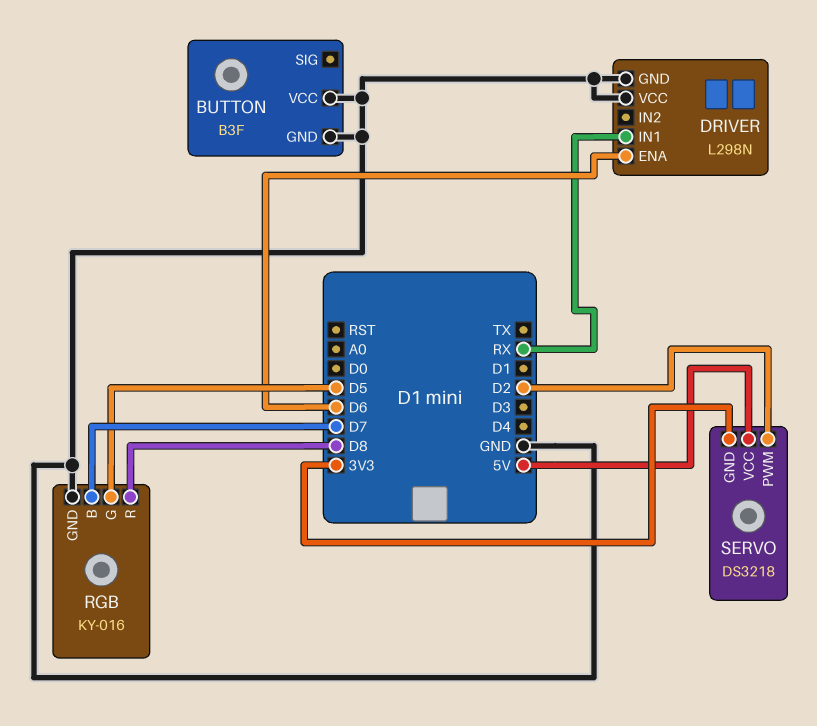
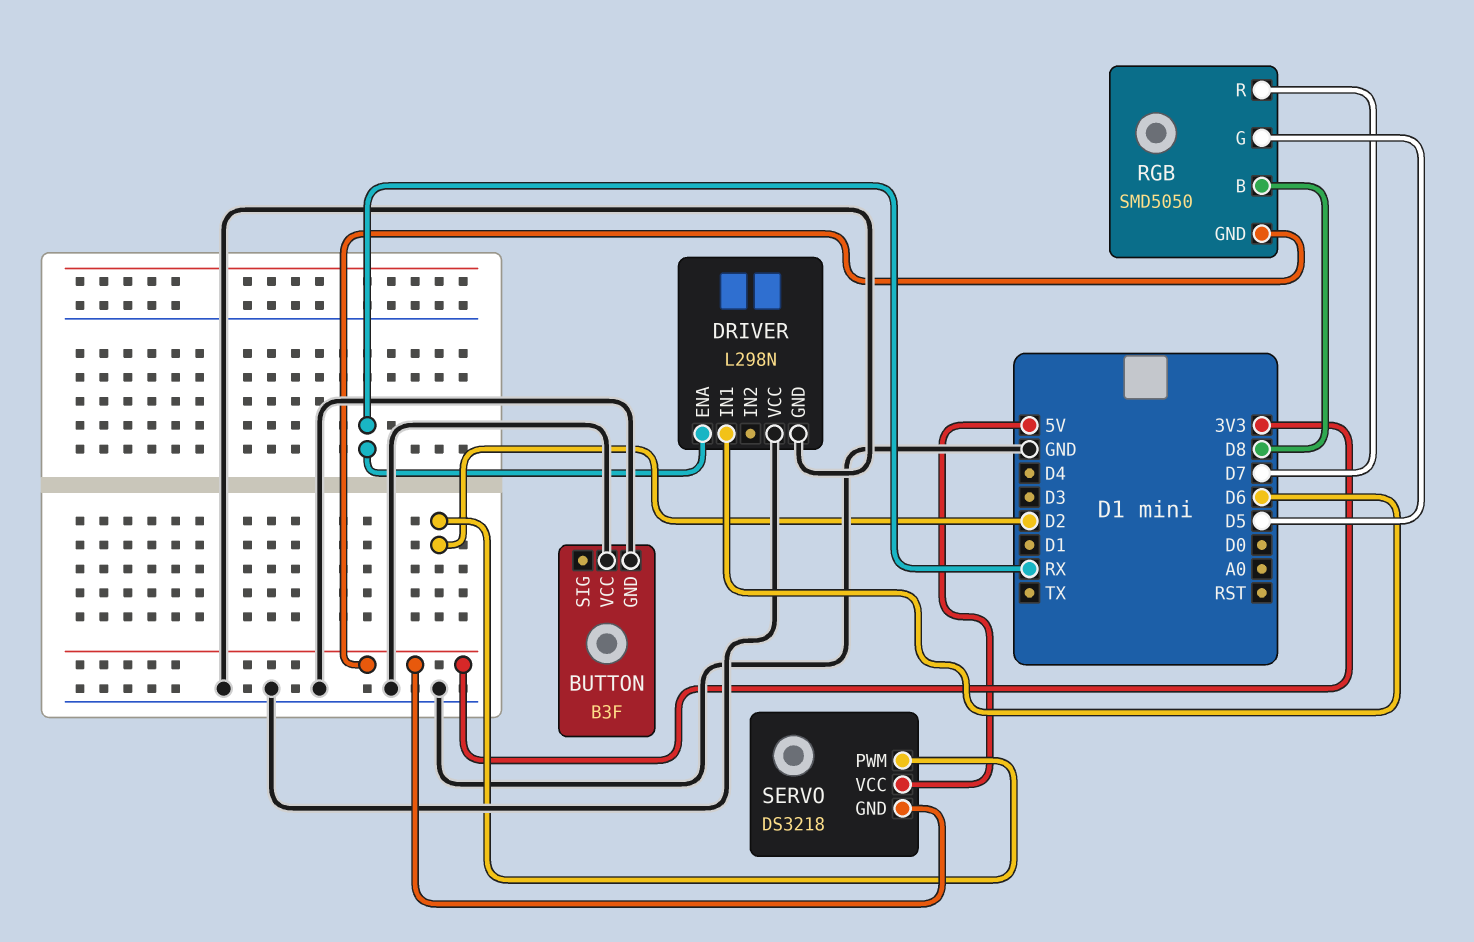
DRIVER pin ENA: D6 -> RX
DRIVER pin IN1: RX -> D6
RGB: KY-016 -> SMD5050
RGB pin B: D7 -> D8
RGB pin GND: GND -> 3V3
RGB pin R: D8 -> D7

